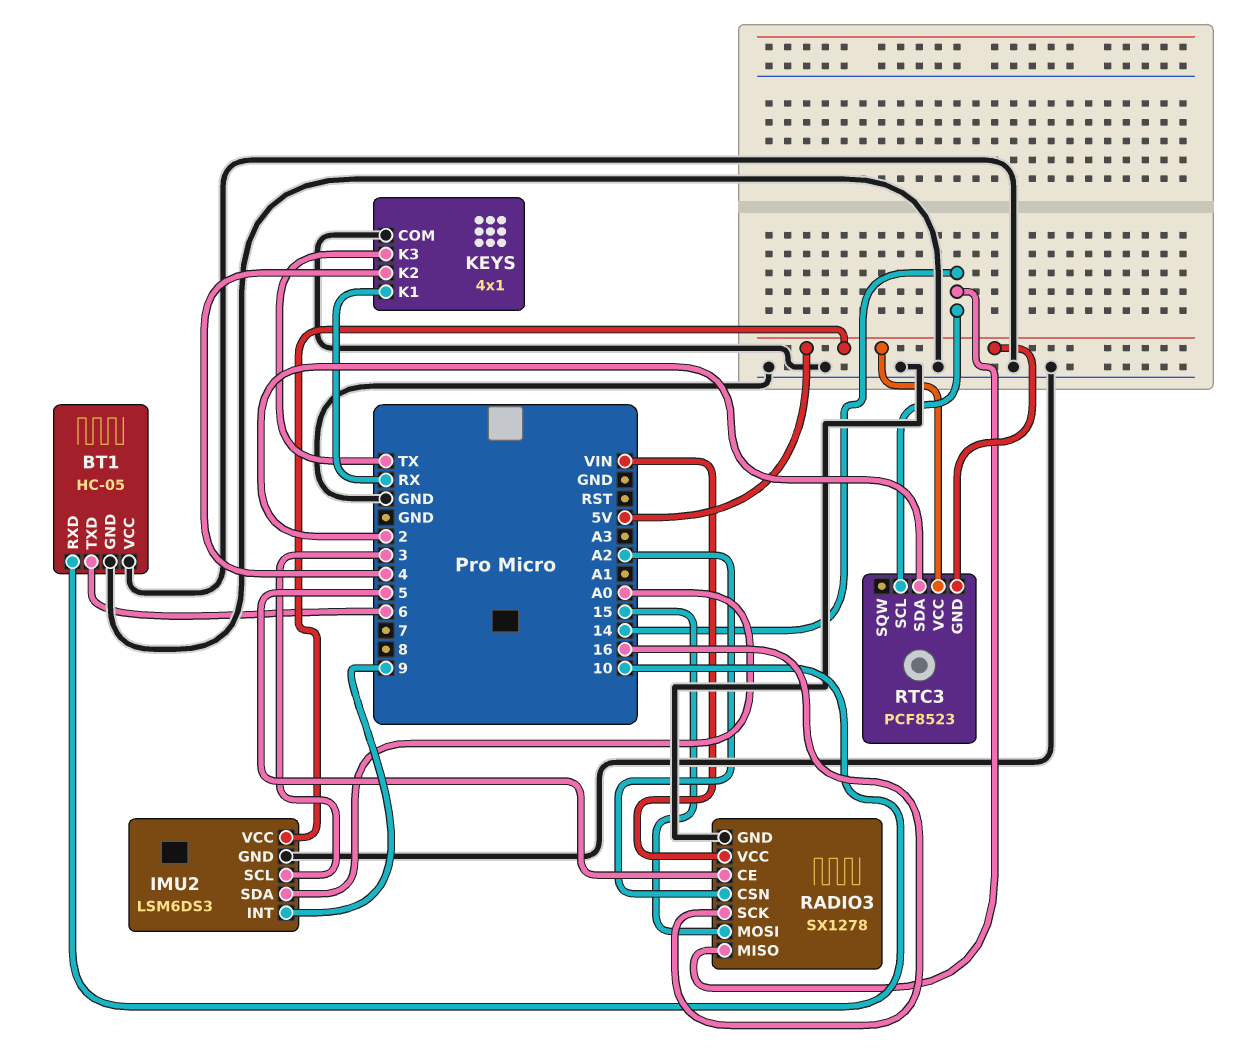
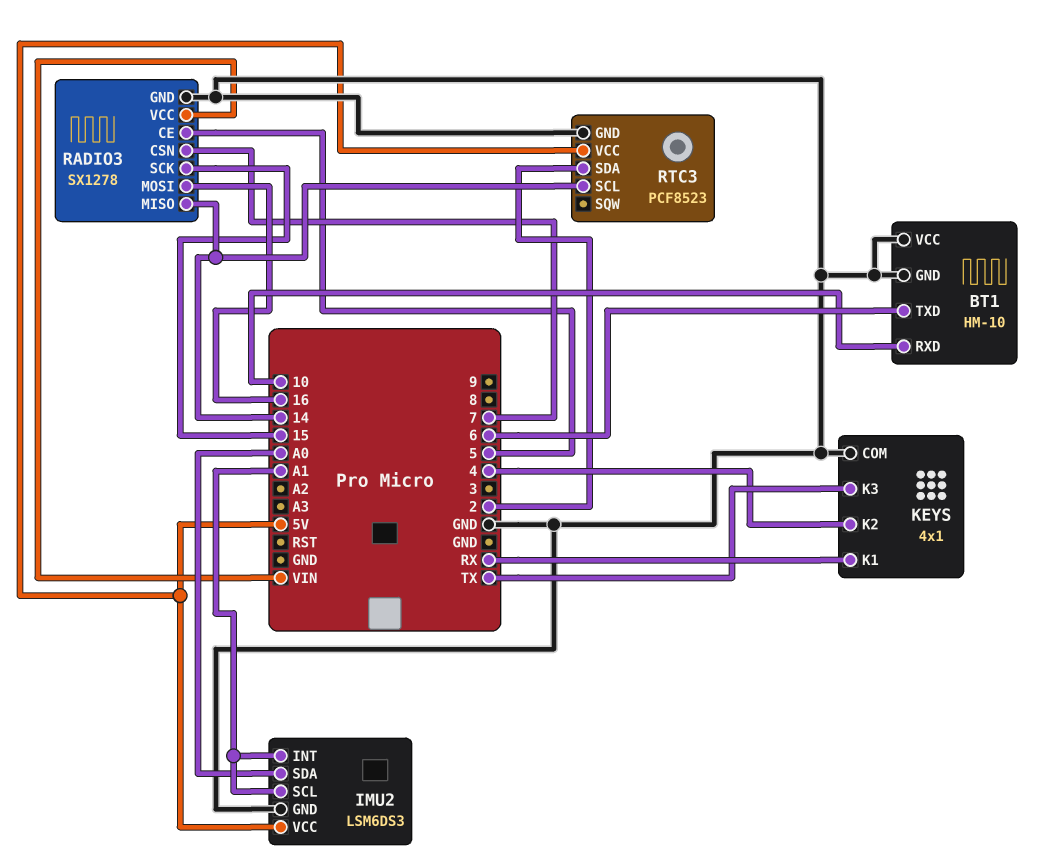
BT1: HC-05 -> HM-10
IMU2 pin INT: 9 -> A1
IMU2 pin SCL: 3 -> A1
RADIO3 pin CSN: A2 -> 7
RADIO3 pin MOSI: 15 -> 16
RADIO3 pin SCK: 16 -> 15
RTC3 pin GND: 5V -> GND

